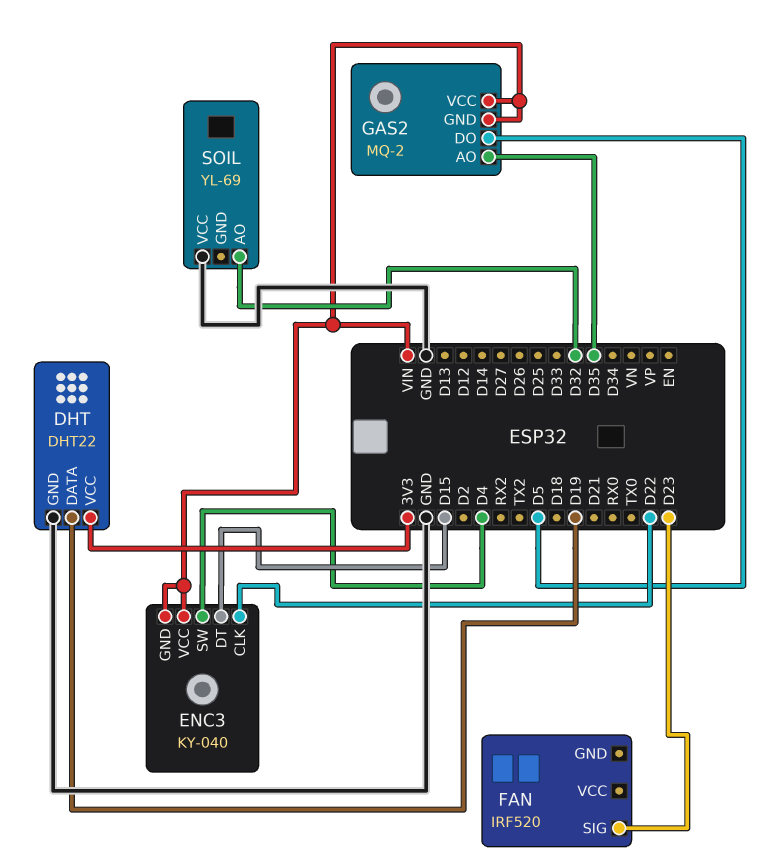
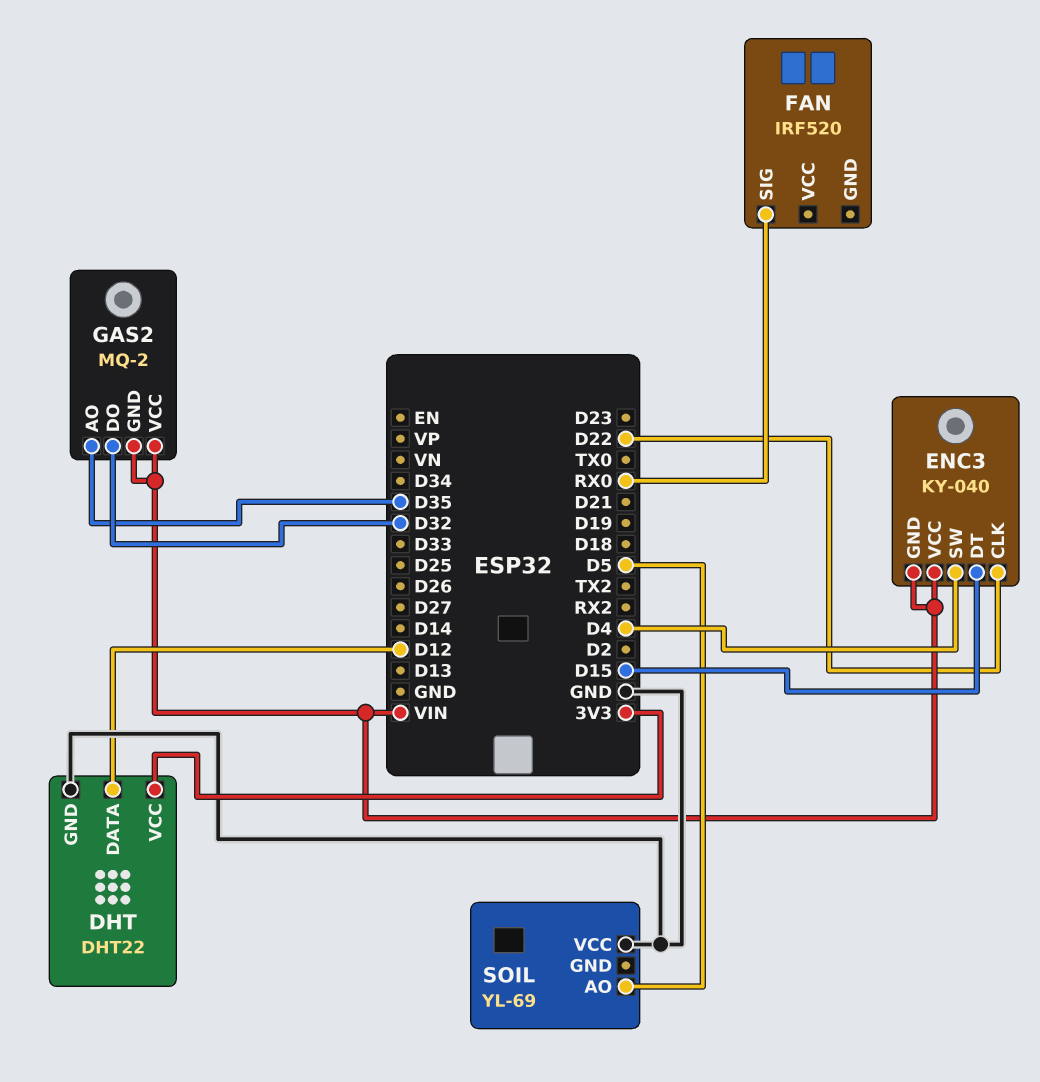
DHT pin DATA: D19 -> D12
FAN pin SIG: D23 -> RX0
GAS2 pin DO: D5 -> D32
SOIL pin AO: D32 -> D5

